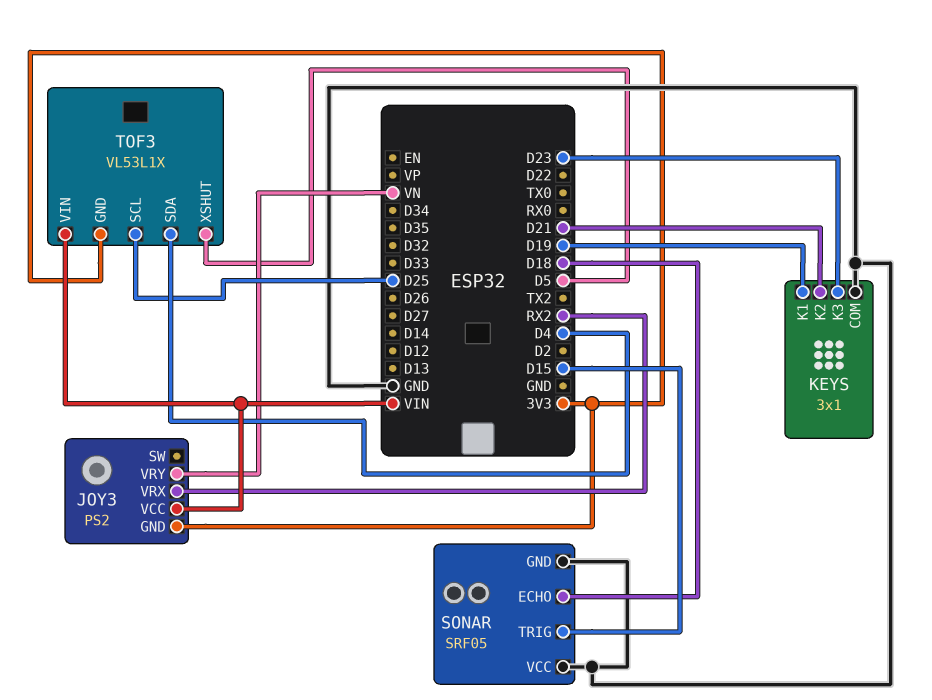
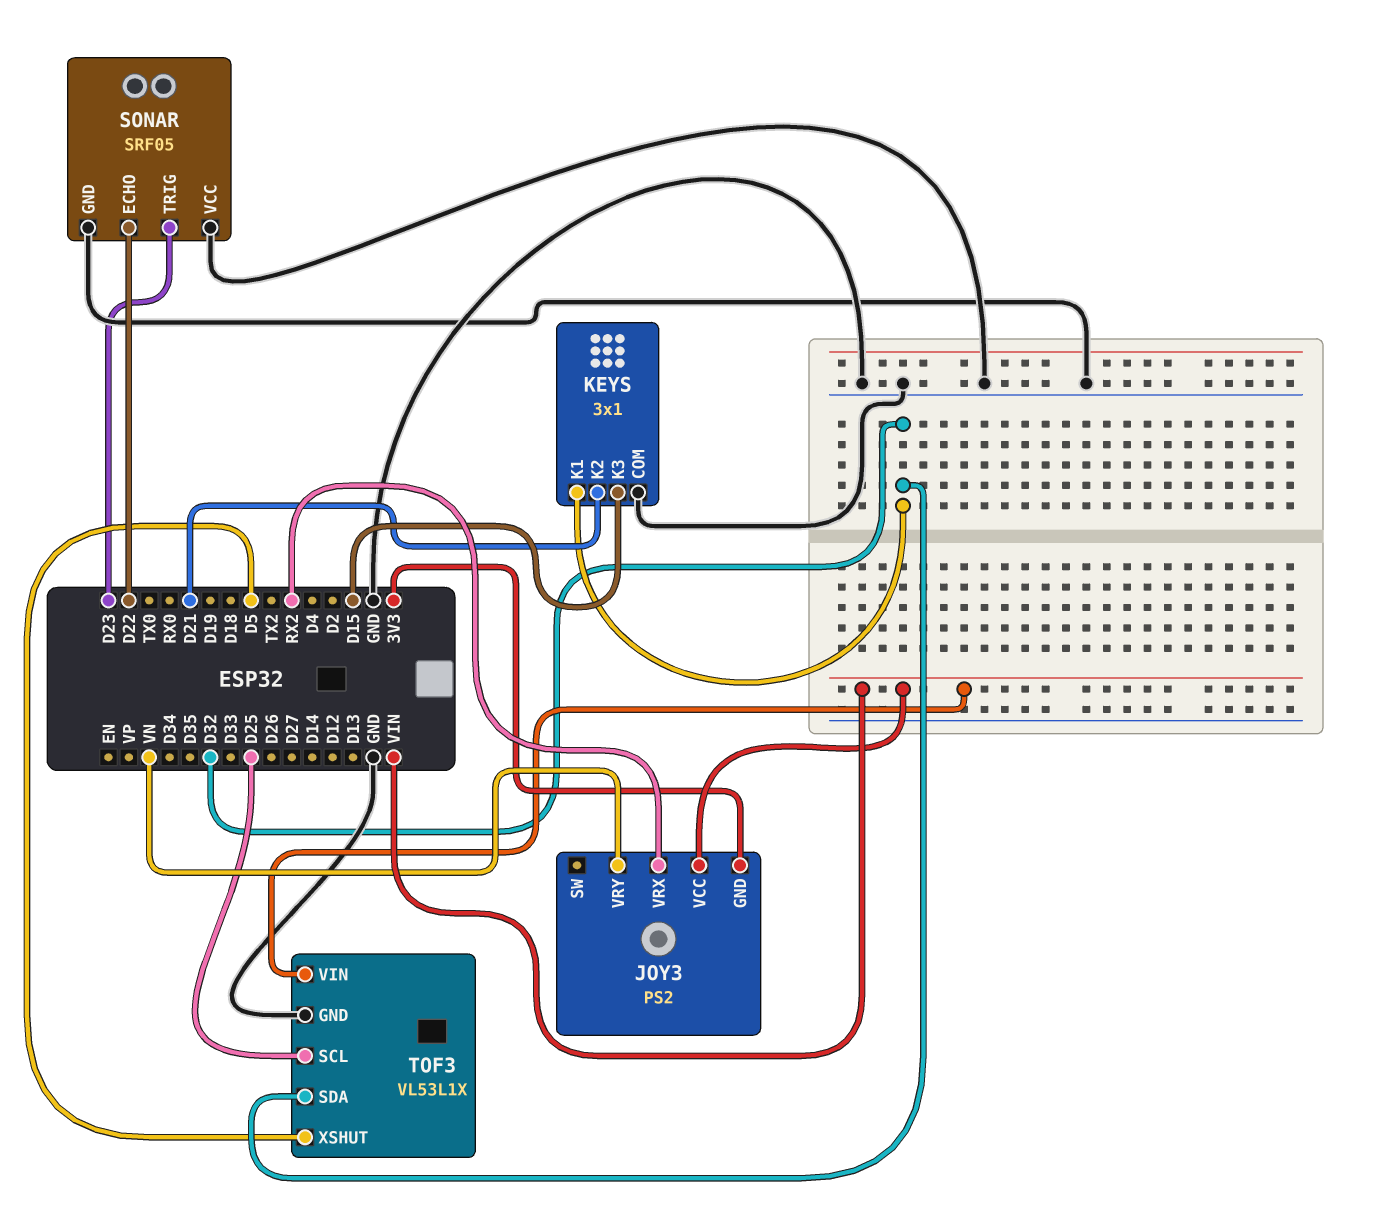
KEYS pin K1: D19 -> D32
KEYS pin K3: D23 -> D15
SONAR pin ECHO: D18 -> D22
SONAR pin TRIG: D15 -> D23
TOF3 pin GND: 3V3 -> GND
TOF3 pin SDA: D4 -> D32

